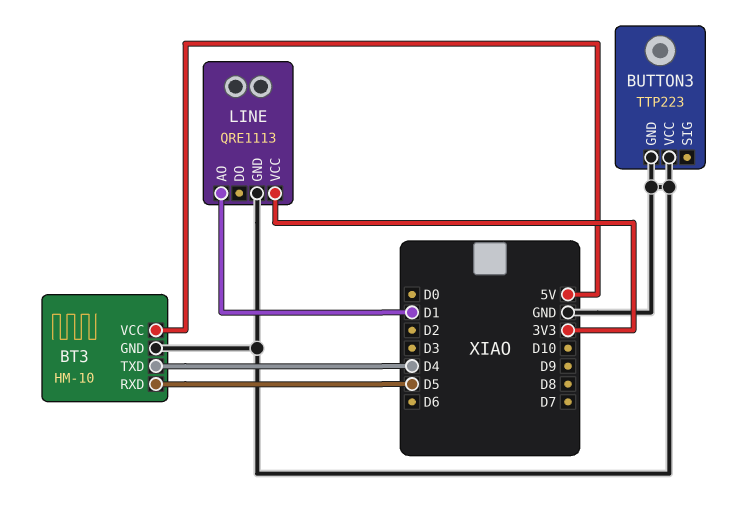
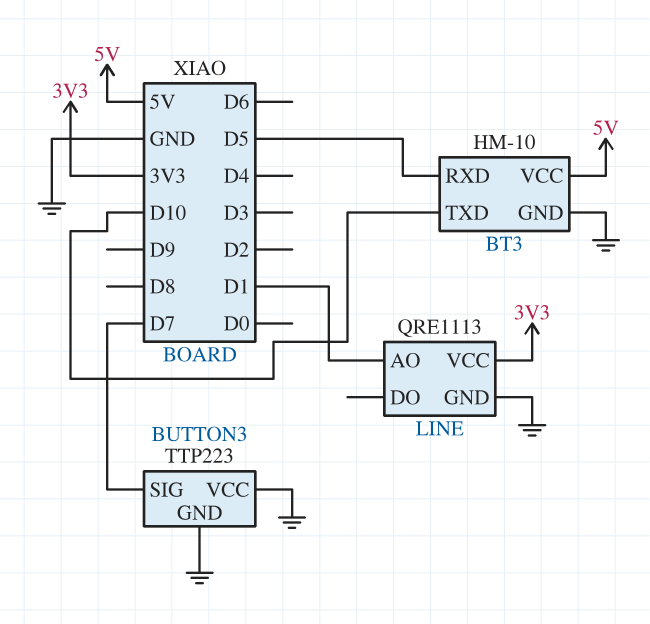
BT3 pin TXD: D4 -> D10
BUTTON3 pin SIG: none -> D7

